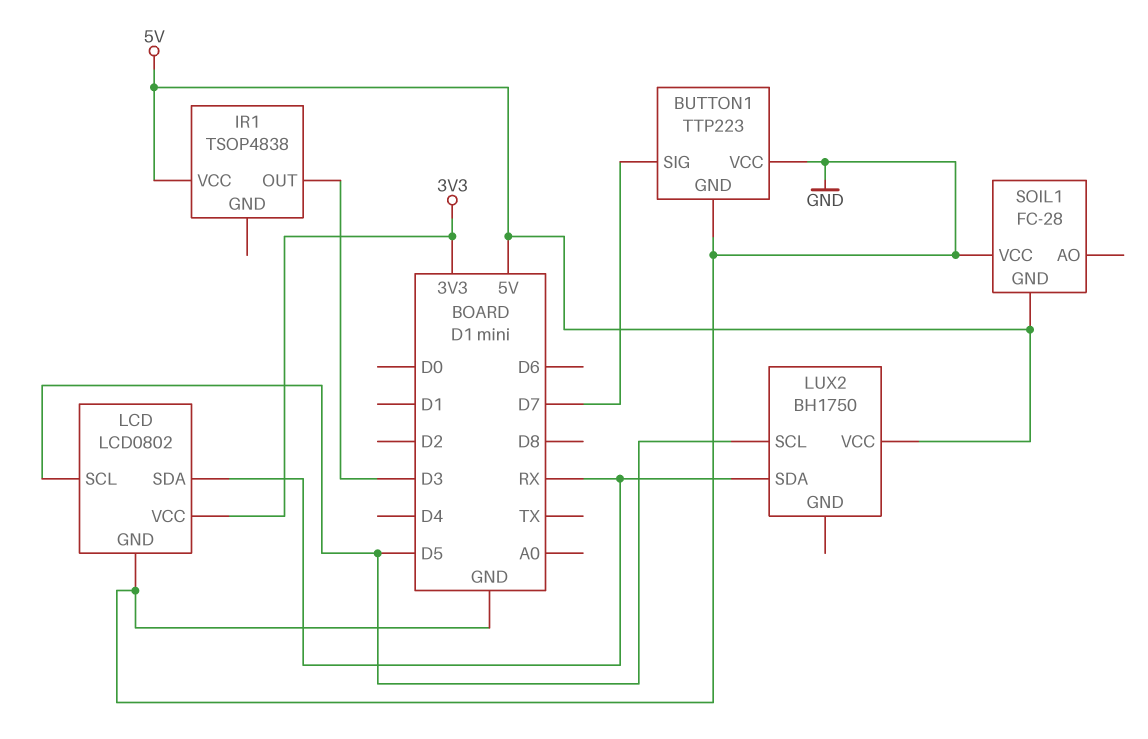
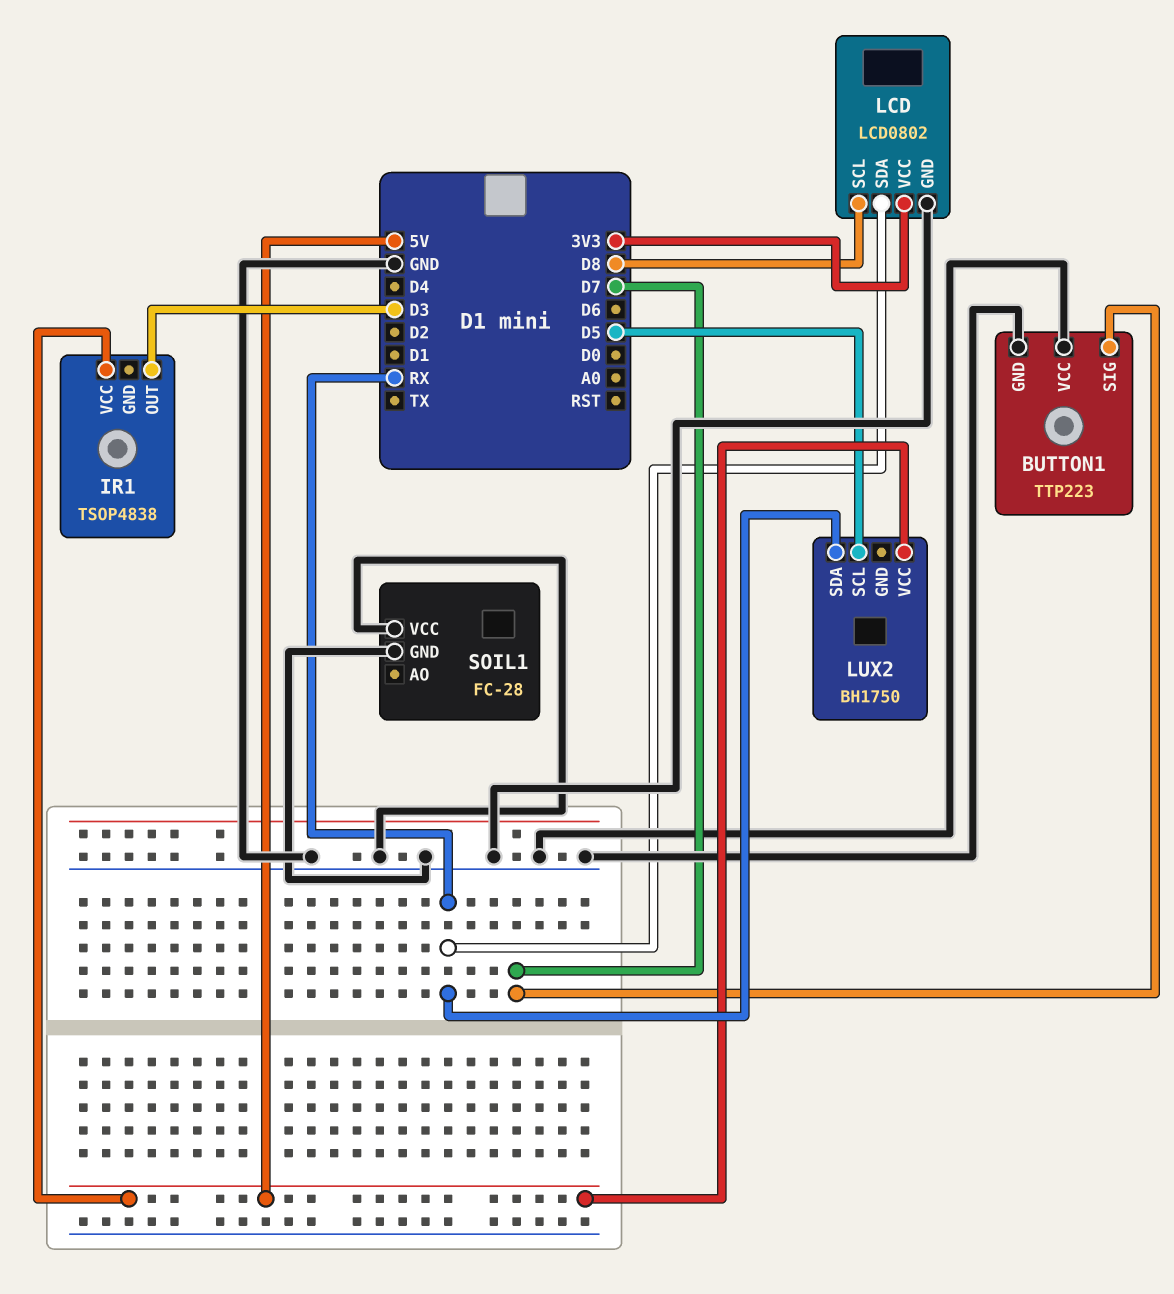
LCD pin SCL: D5 -> D8
SOIL1 pin GND: 5V -> GND

